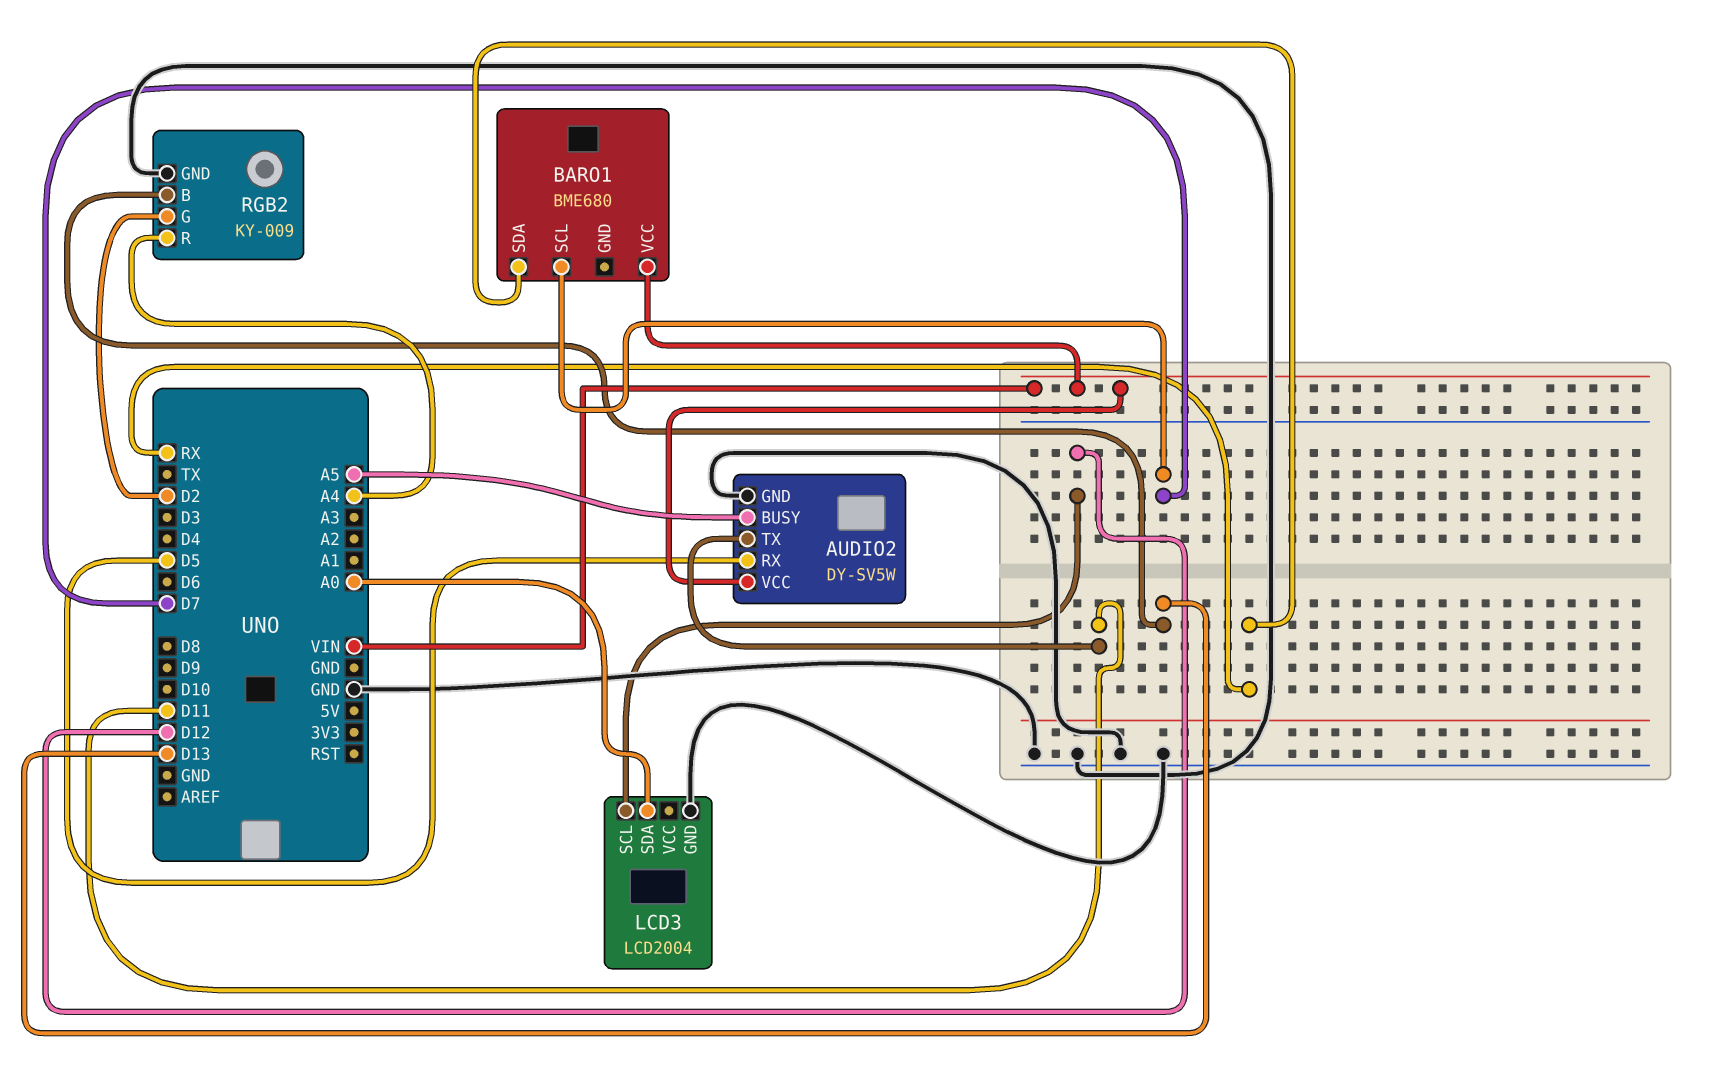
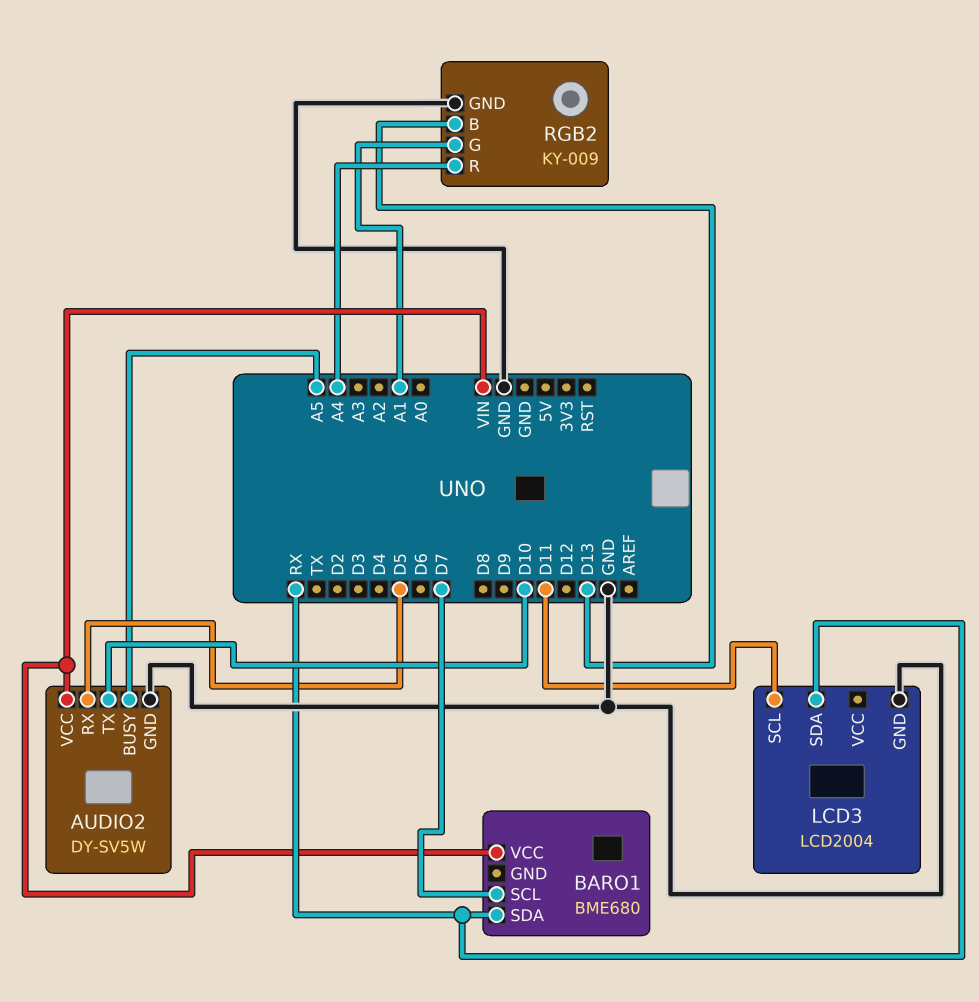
AUDIO2 pin TX: D11 -> D10
LCD3 pin SCL: D12 -> D11
LCD3 pin SDA: A0 -> RX
RGB2 pin G: D2 -> A1

